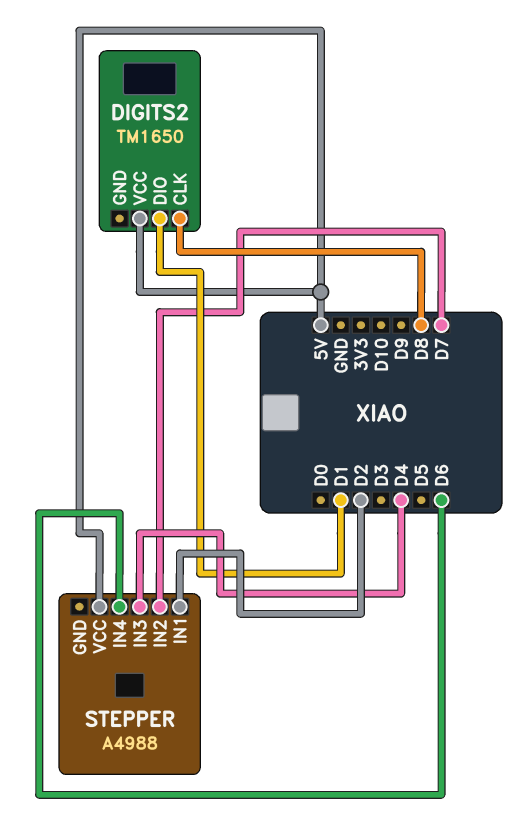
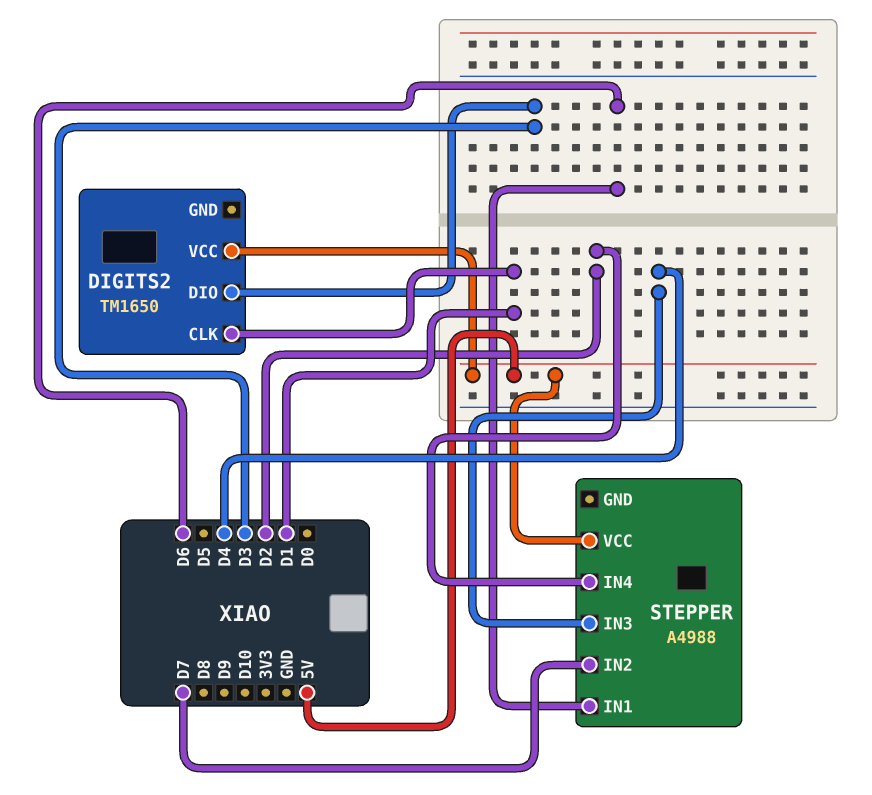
DIGITS2 pin CLK: D8 -> D1
DIGITS2 pin DIO: D1 -> D3
STEPPER pin IN1: D2 -> D6
STEPPER pin IN4: D6 -> D2

